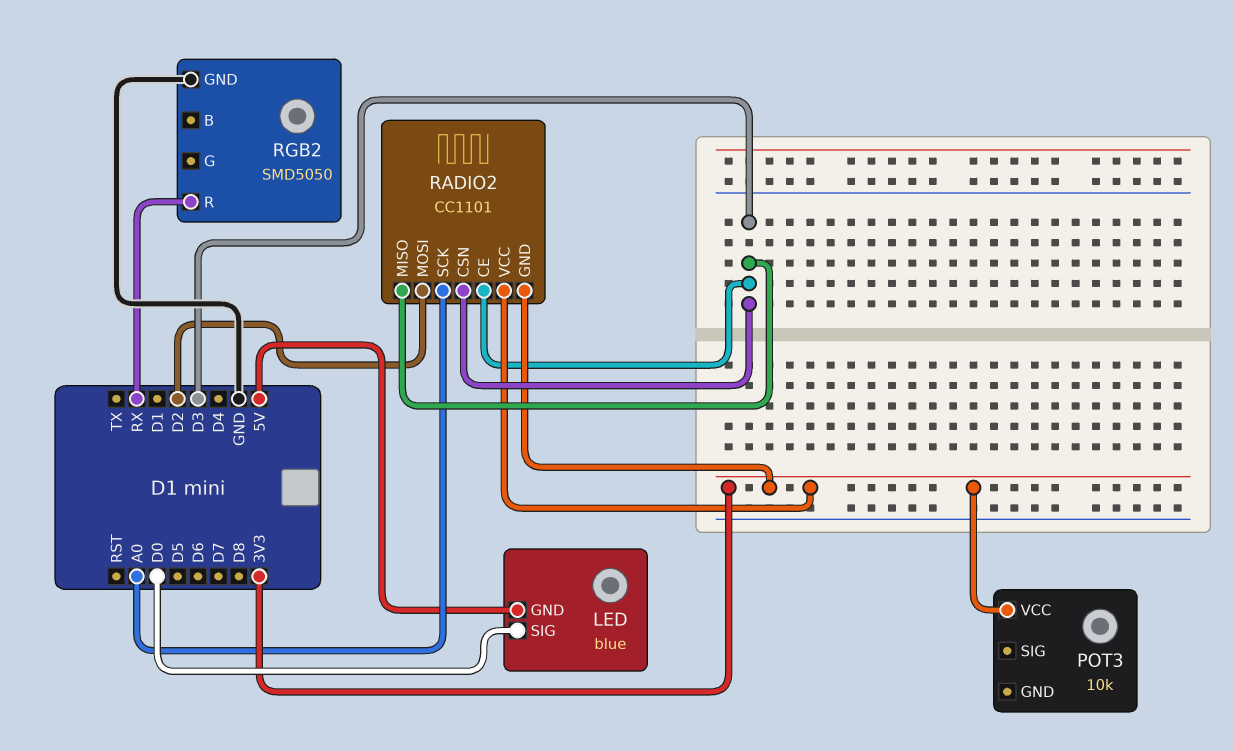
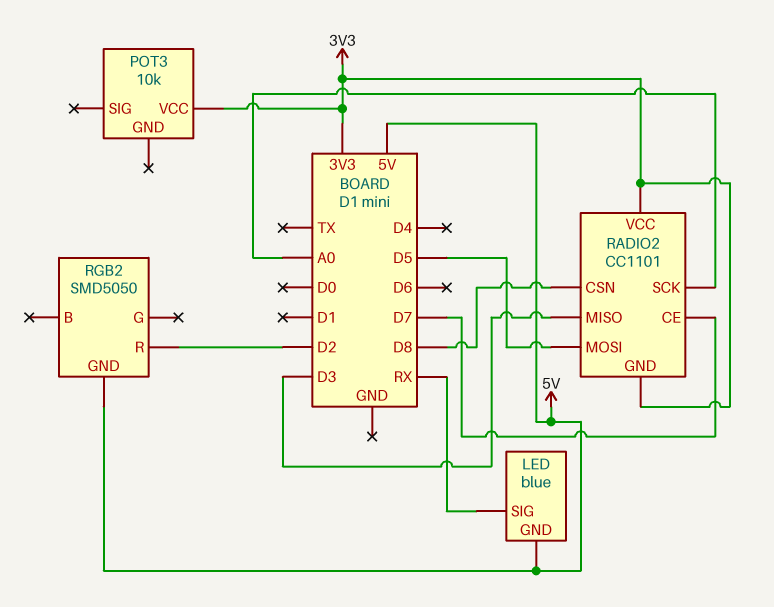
LED pin SIG: D0 -> RX
RADIO2 pin CE: D3 -> D7
RADIO2 pin CSN: D3 -> D8
RADIO2 pin MOSI: D2 -> D5
RGB2 pin GND: GND -> 5V
RGB2 pin R: RX -> D2

